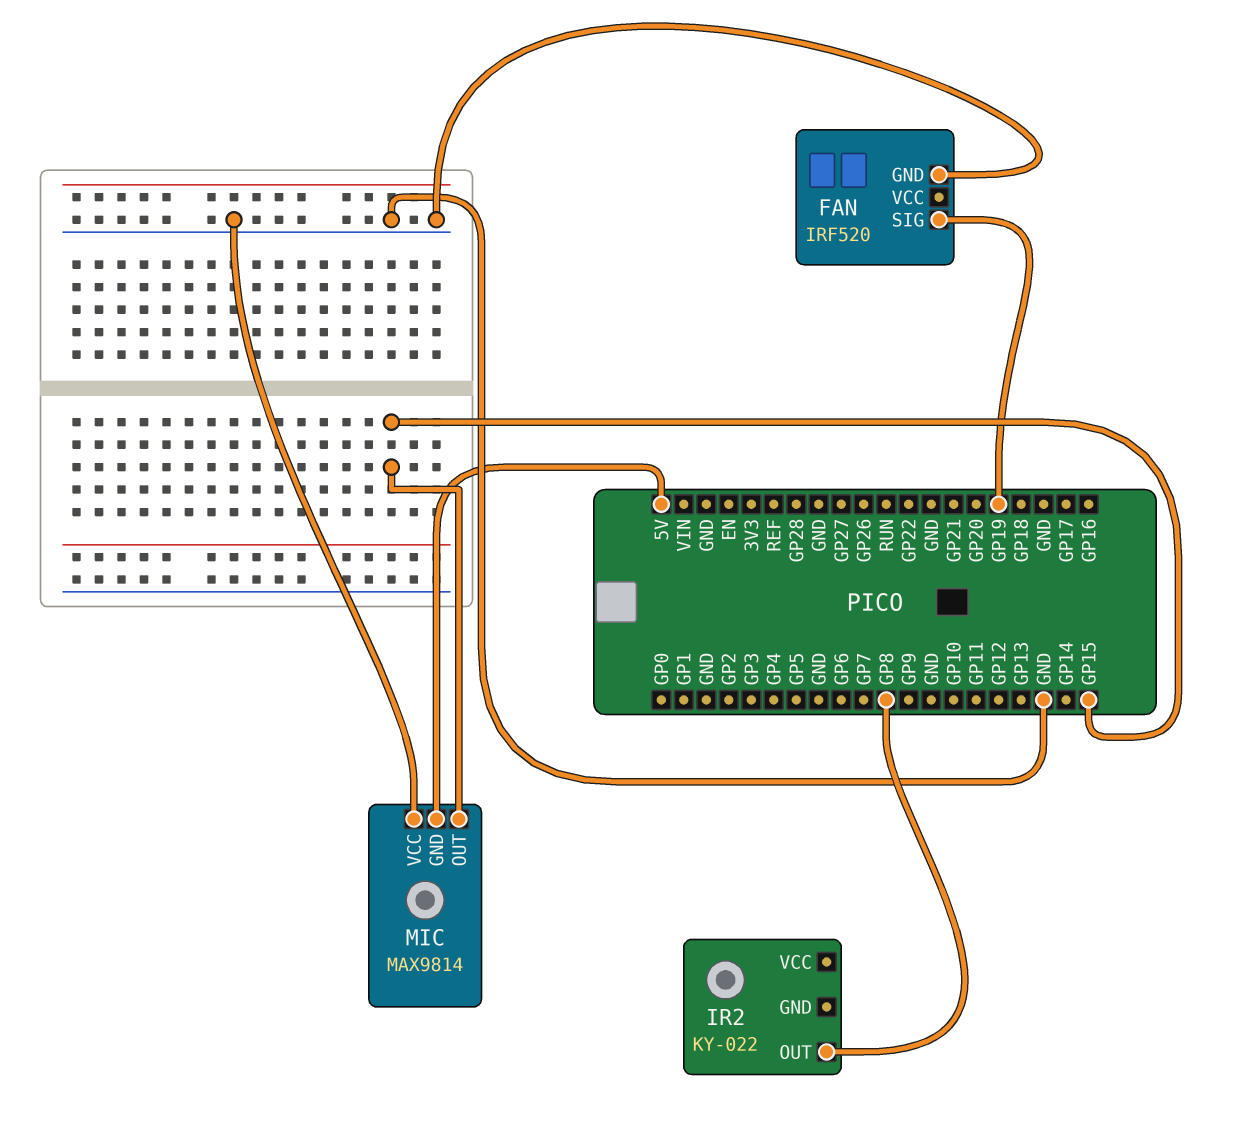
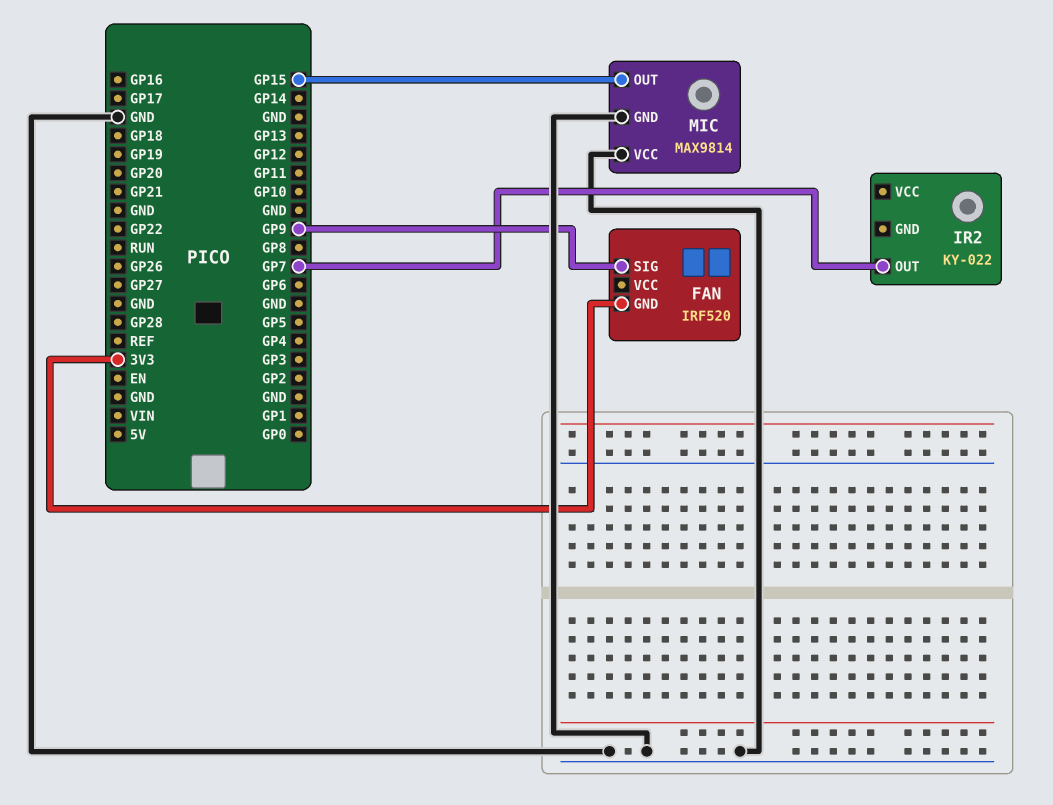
FAN pin GND: GND -> 3V3
FAN pin SIG: GP19 -> GP9
IR2 pin OUT: GP8 -> GP7
MIC pin GND: 5V -> GND

